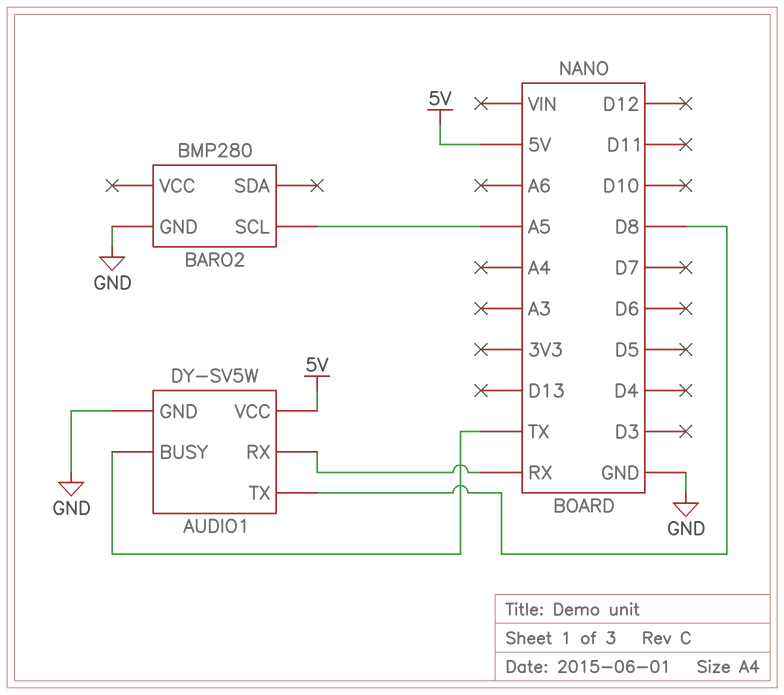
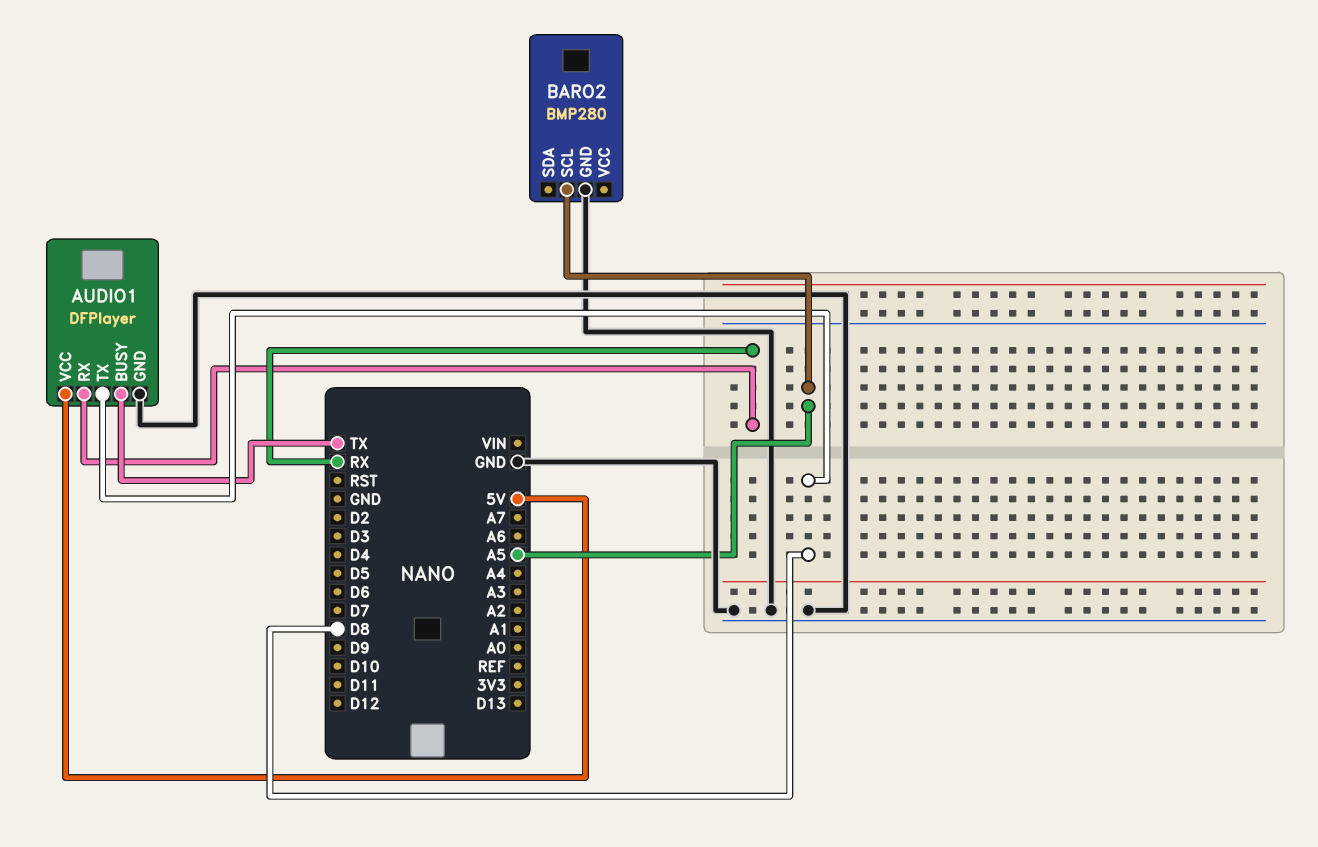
AUDIO1: DY-SV5W -> DFPlayer

